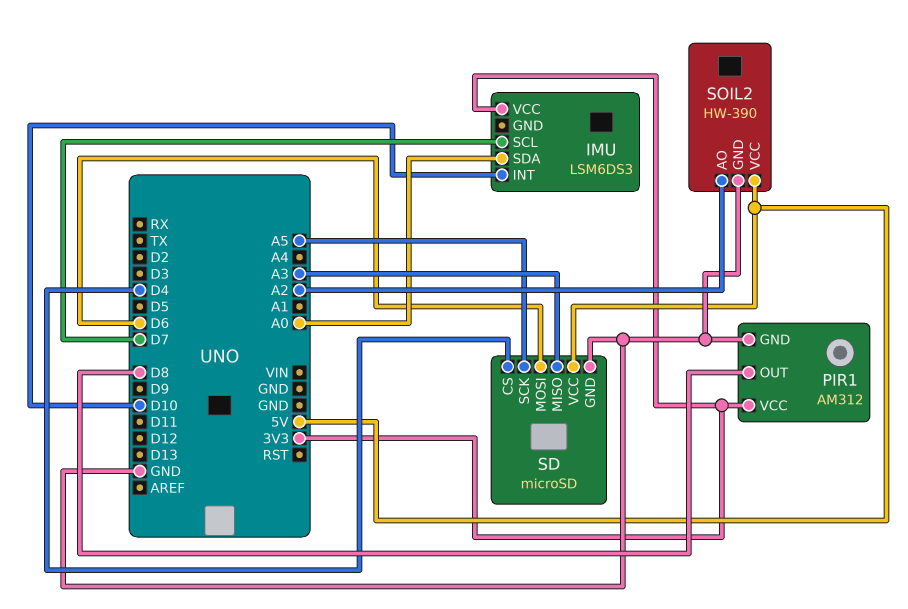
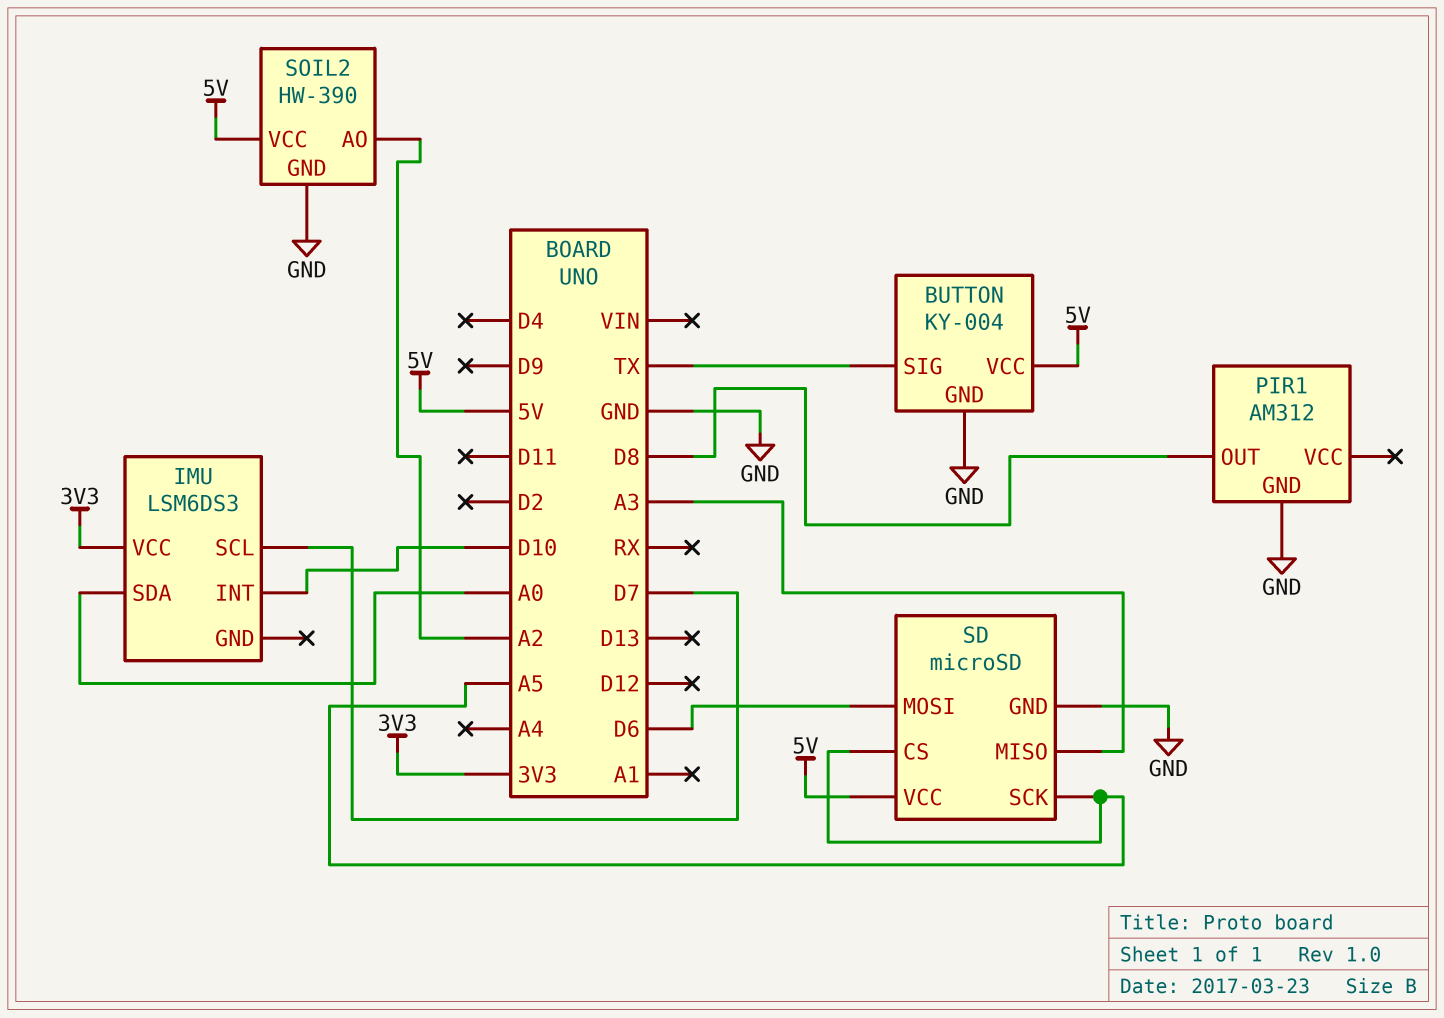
BUTTON: none -> KY-004
BUTTON pin GND: none -> GND
BUTTON pin SIG: none -> TX
BUTTON pin VCC: none -> 5V
PIR1 pin VCC: 3V3 -> none
SD pin CS: D4 -> A5

